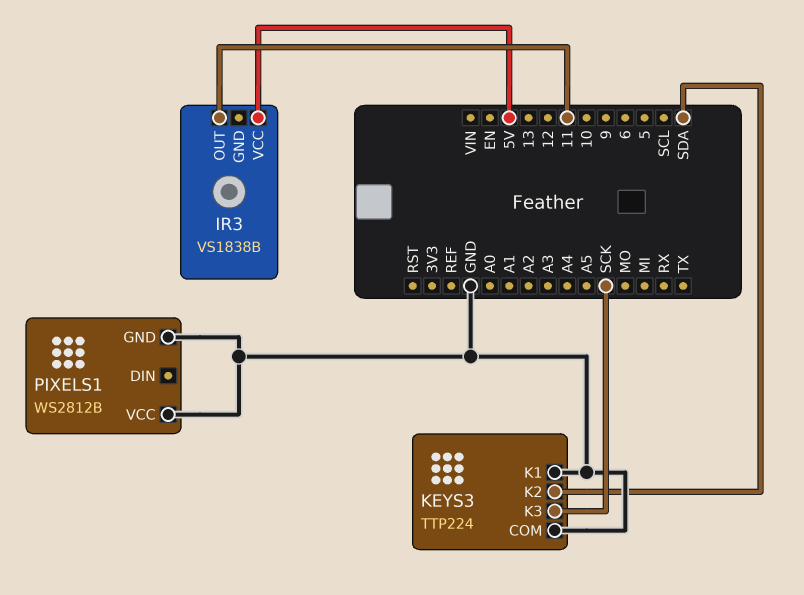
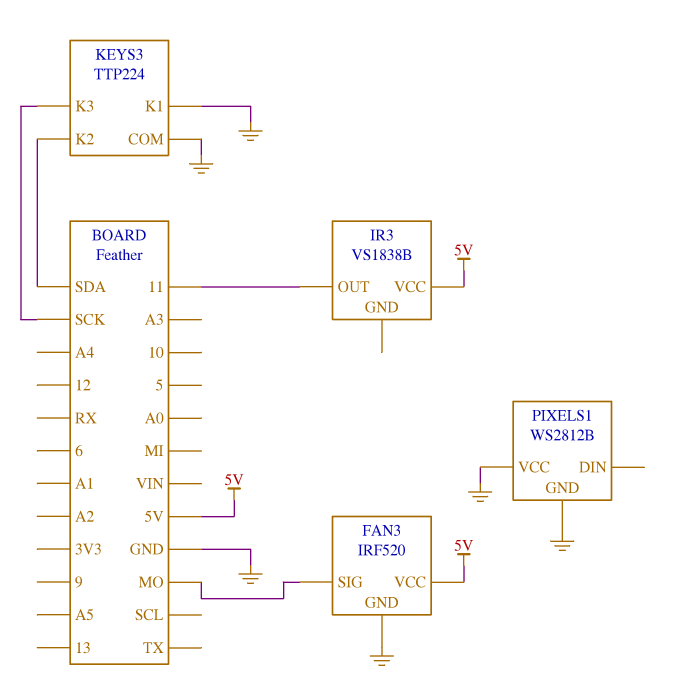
FAN3: none -> IRF520
FAN3 pin GND: none -> GND
FAN3 pin SIG: none -> MO
FAN3 pin VCC: none -> 5V

